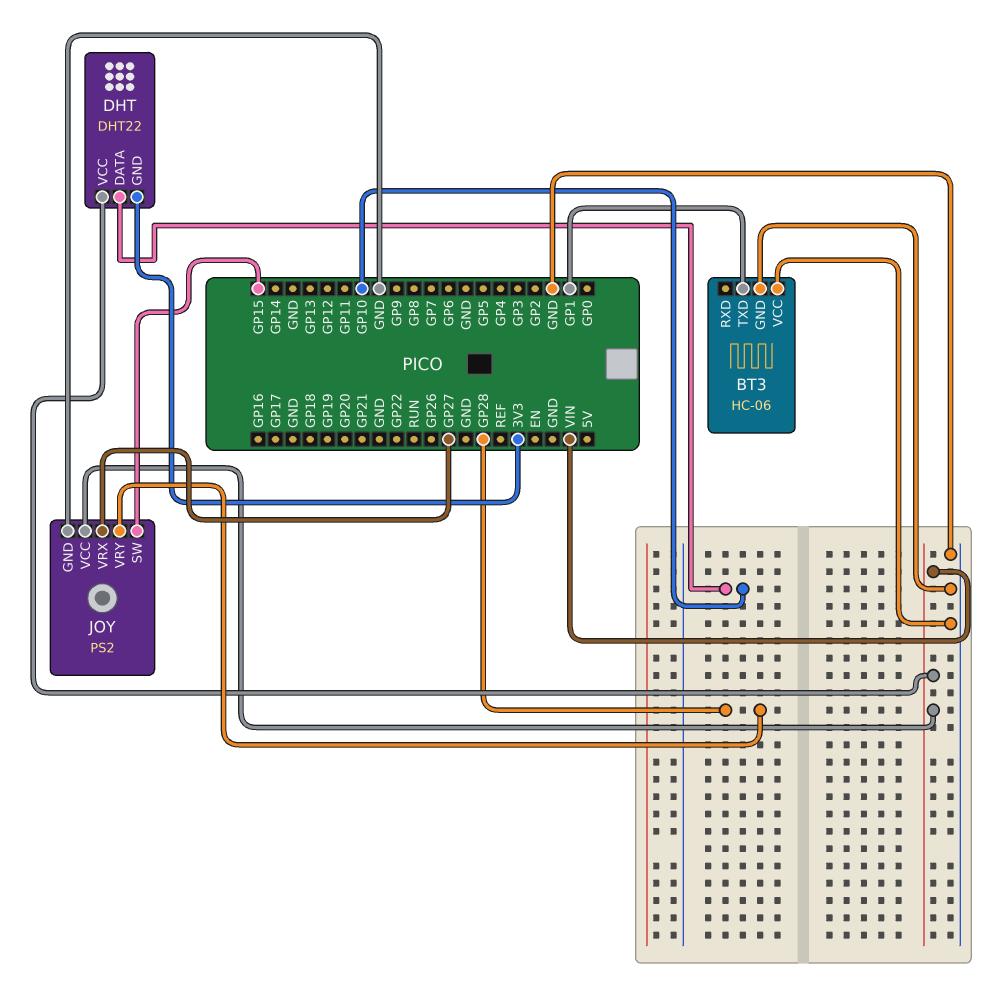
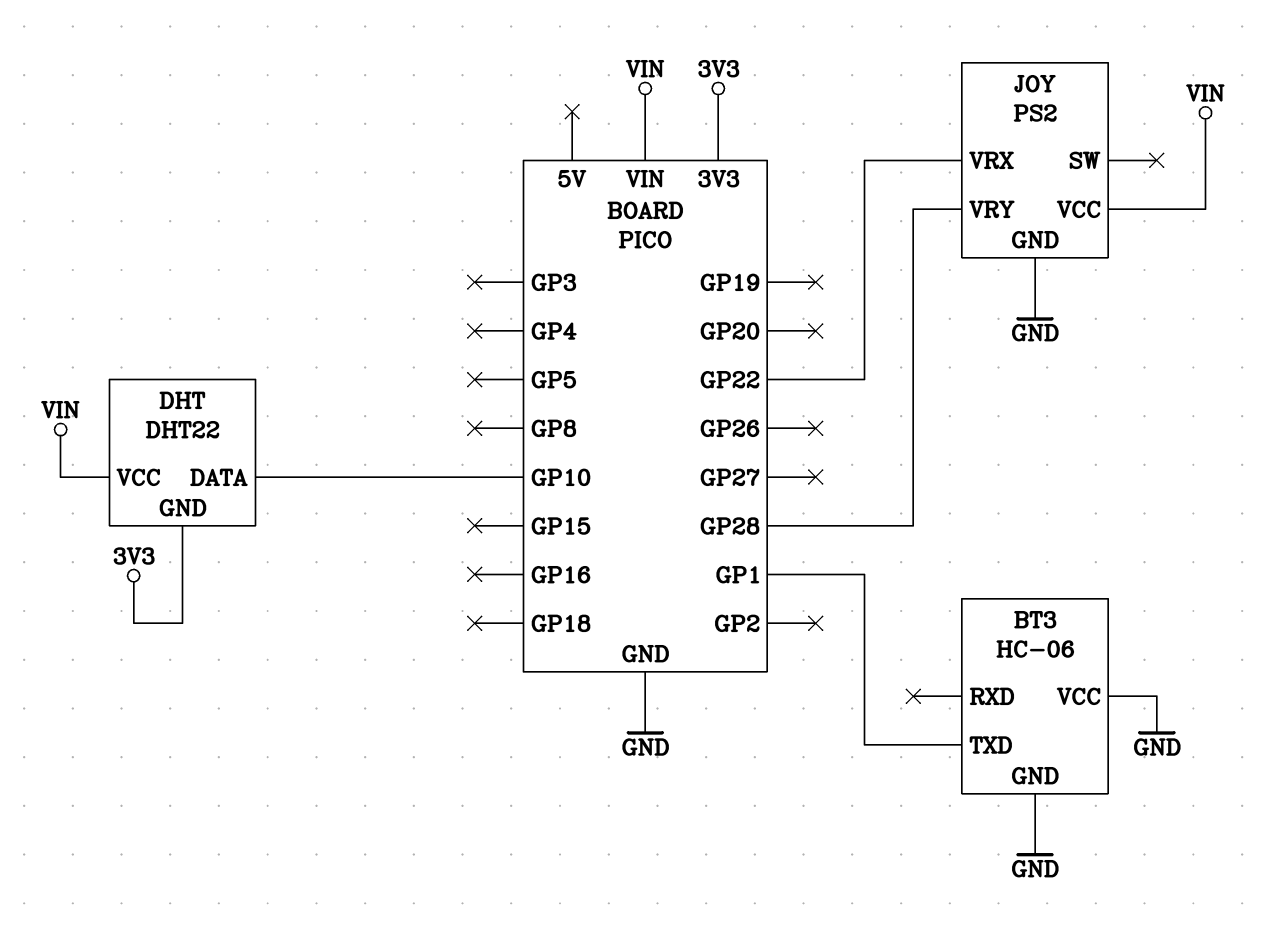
JOY pin SW: GP15 -> none
JOY pin VRX: GP27 -> GP22

